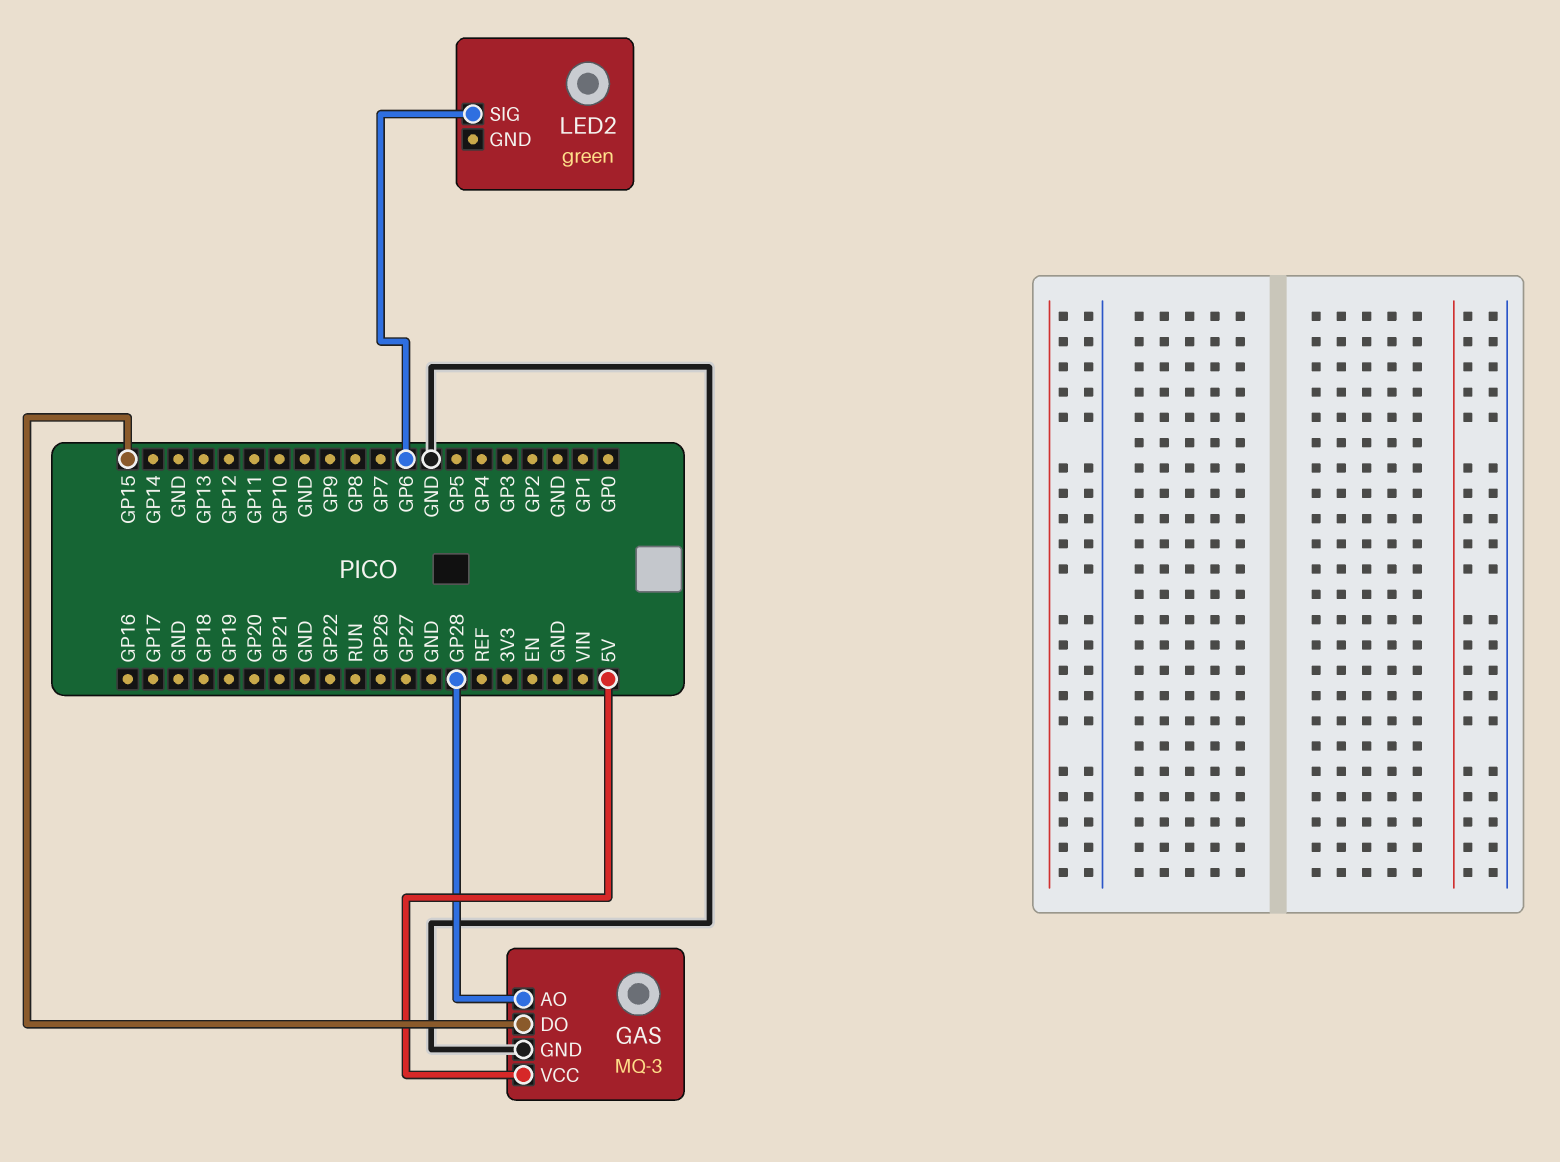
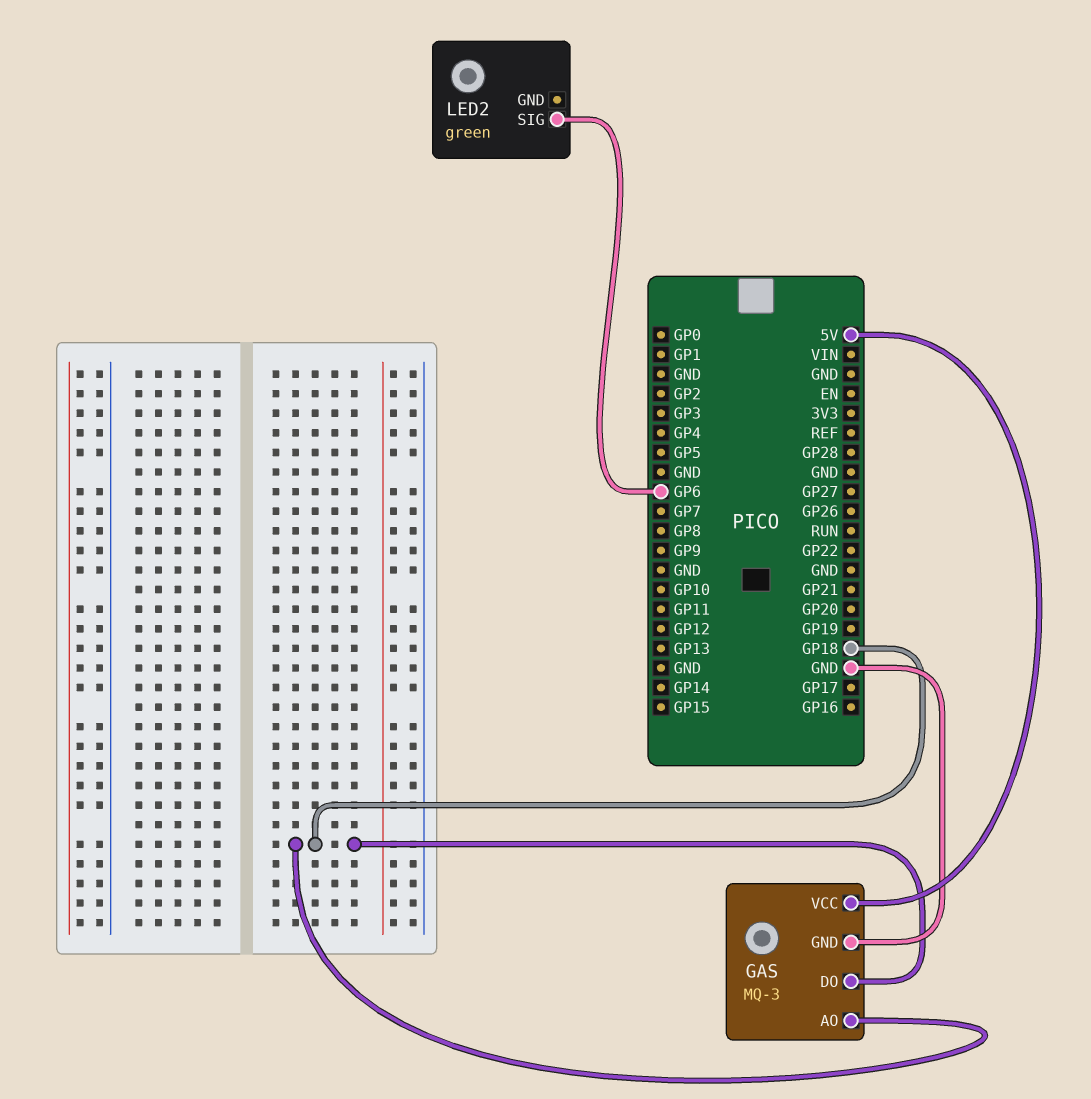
GAS pin AO: GP28 -> GP18
GAS pin DO: GP15 -> GP18

